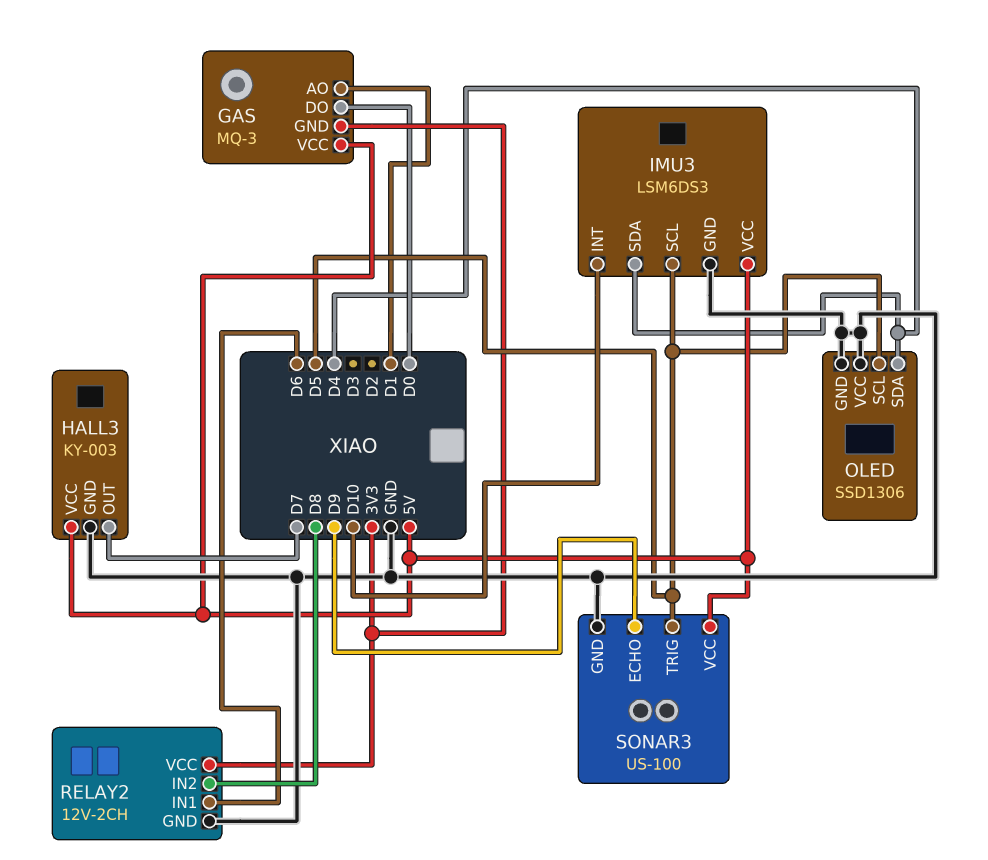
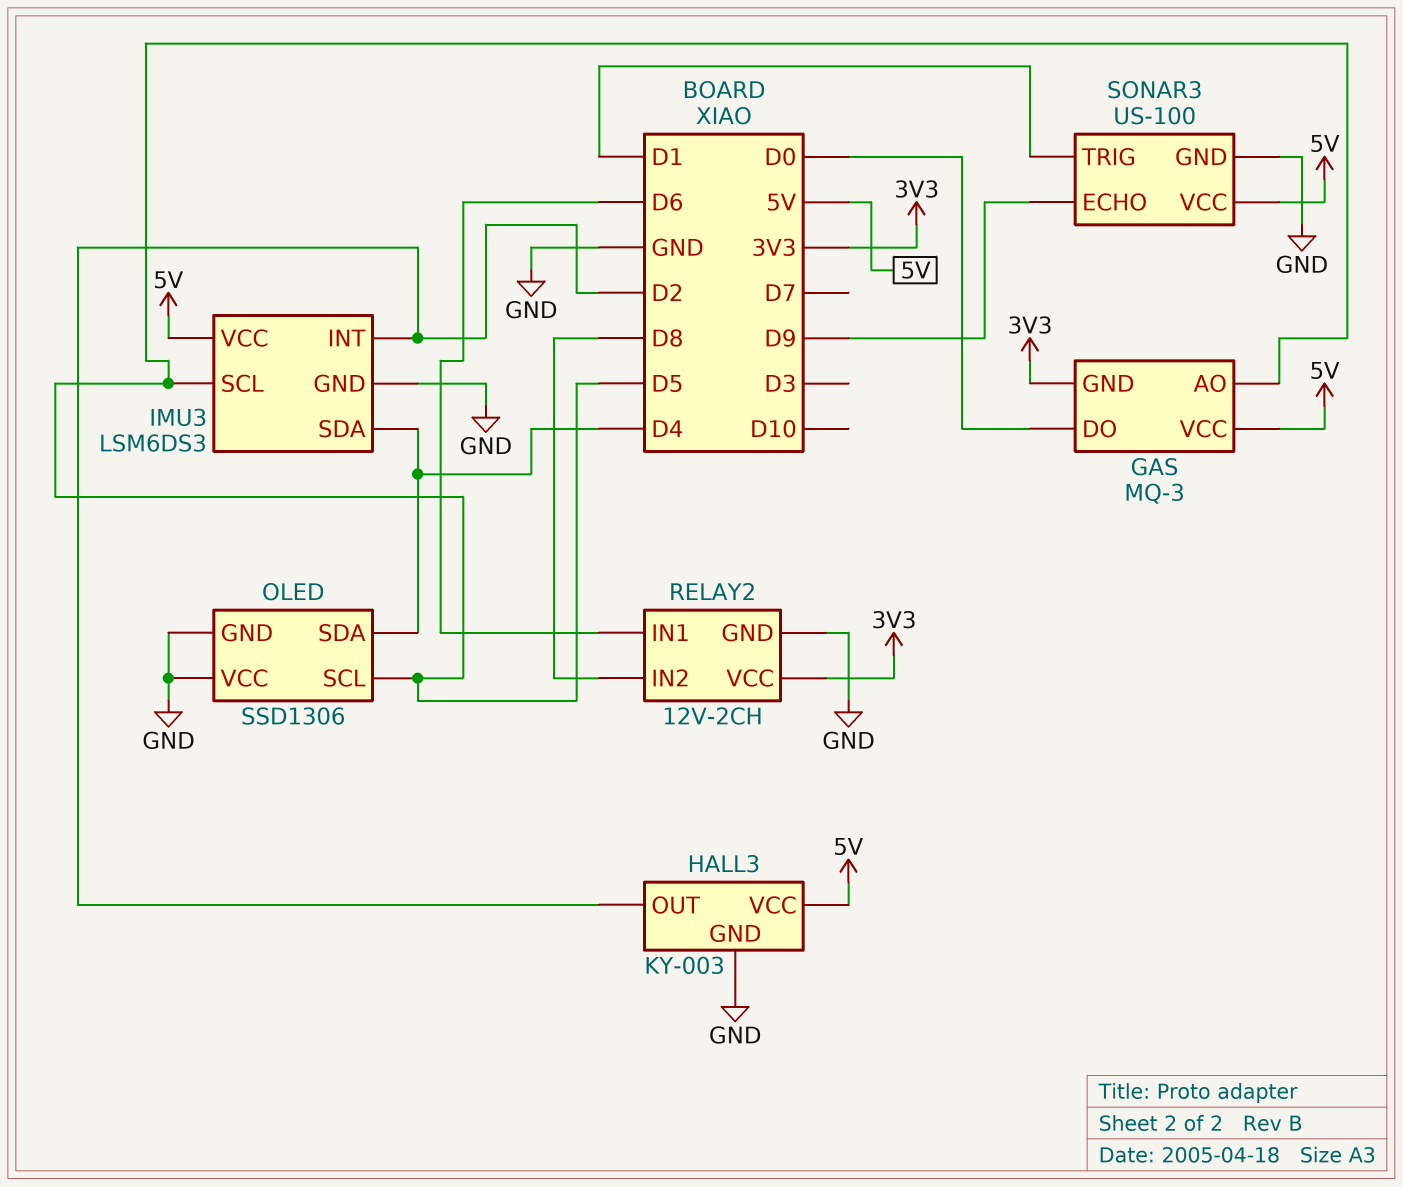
GAS pin AO: D1 -> D5
HALL3 pin OUT: D7 -> D2
IMU3 pin INT: D10 -> D2
SONAR3 pin TRIG: D5 -> D1

